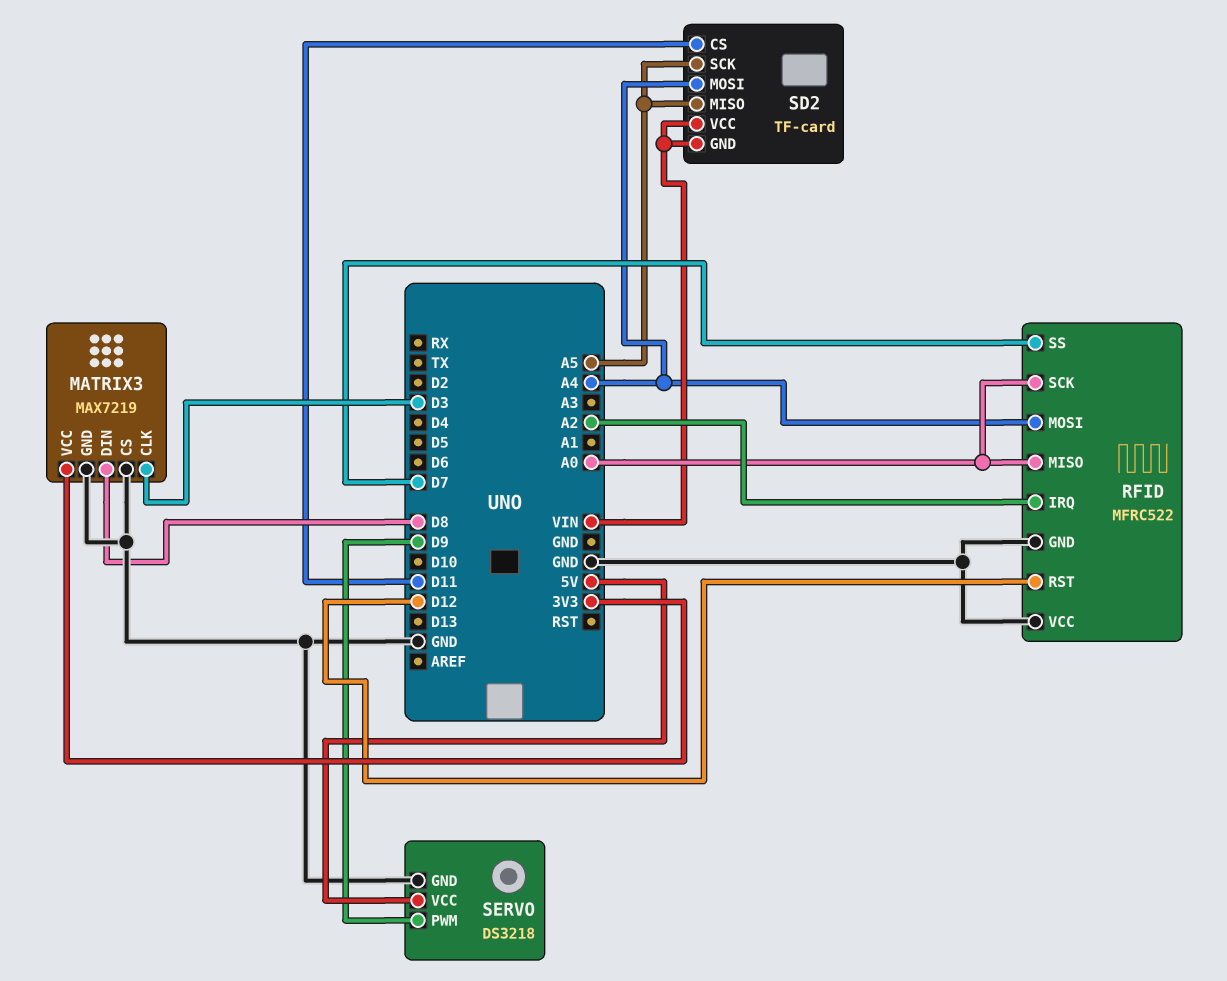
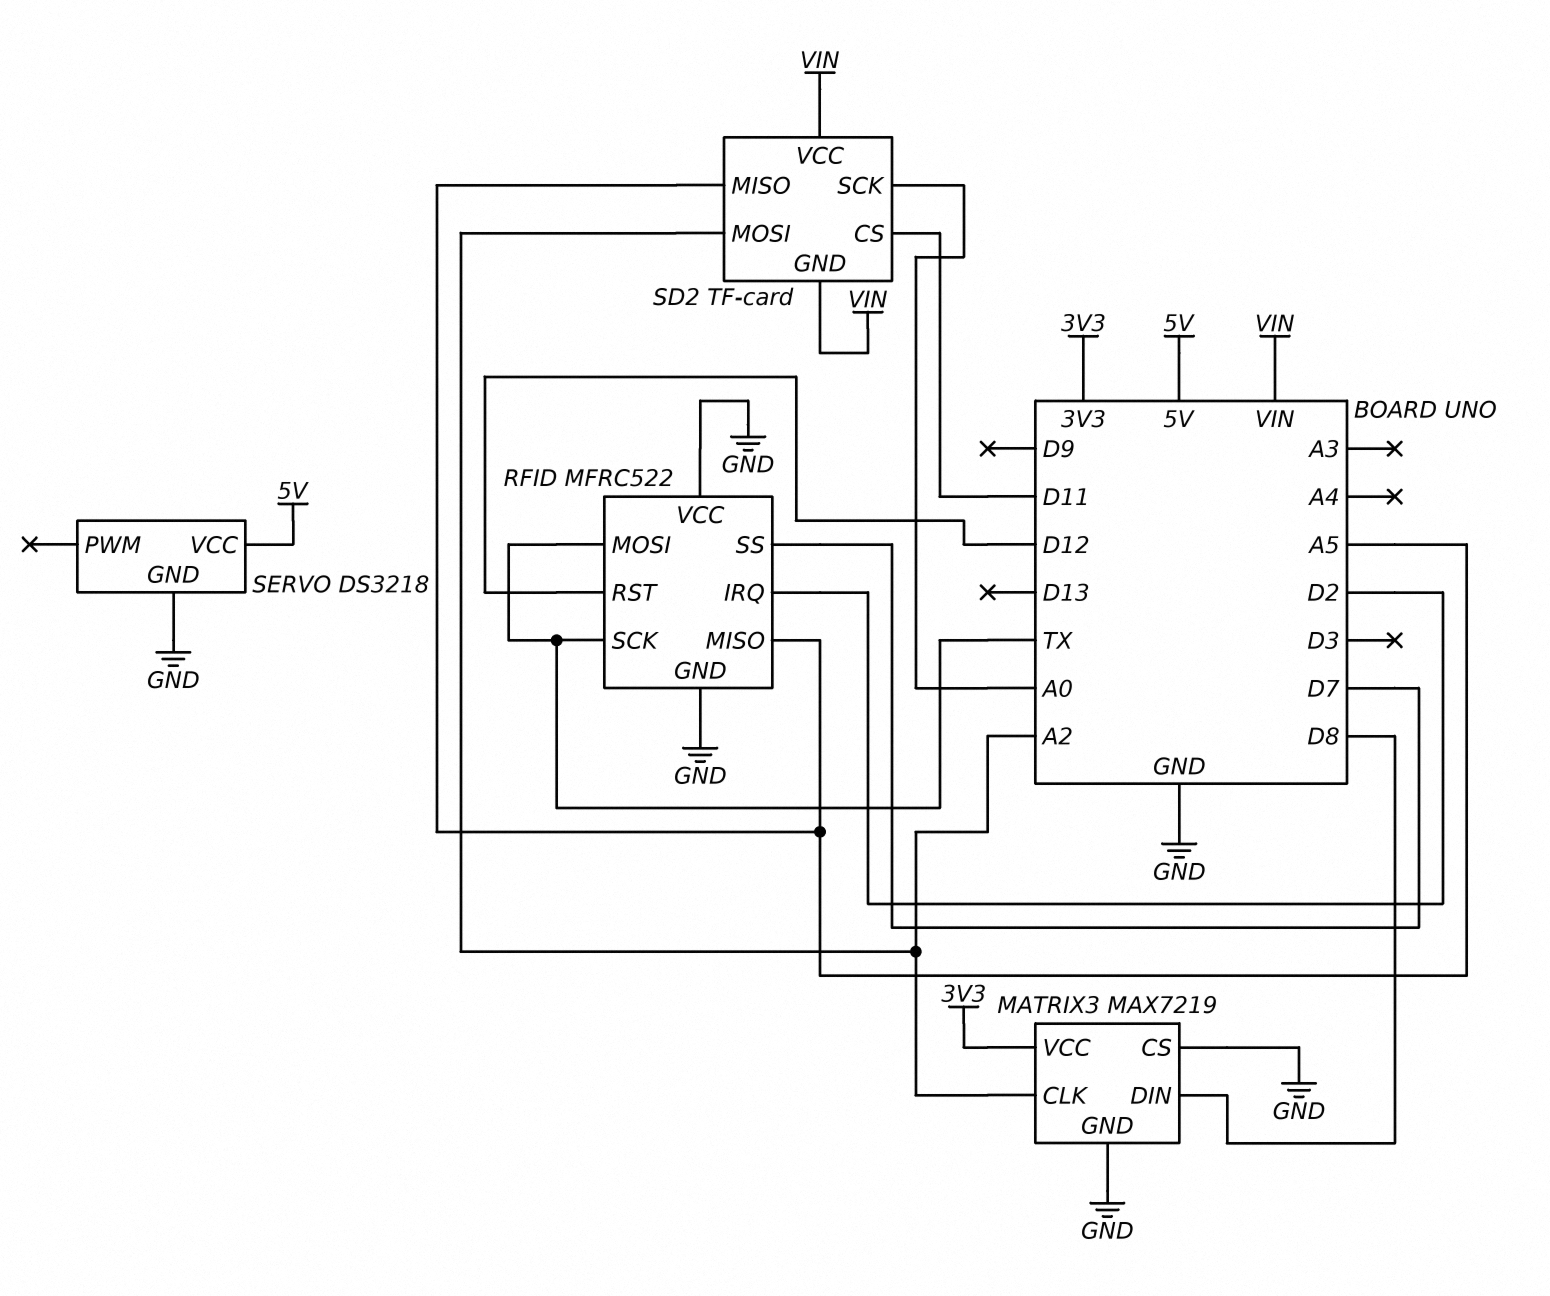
MATRIX3 pin CLK: D3 -> A2
RFID pin IRQ: A2 -> D2
RFID pin MISO: A0 -> A5
RFID pin MOSI: A4 -> TX
RFID pin SCK: A0 -> TX
SD2 pin MOSI: A4 -> A2
SD2 pin SCK: A5 -> A0
SERVO pin PWM: D9 -> none

